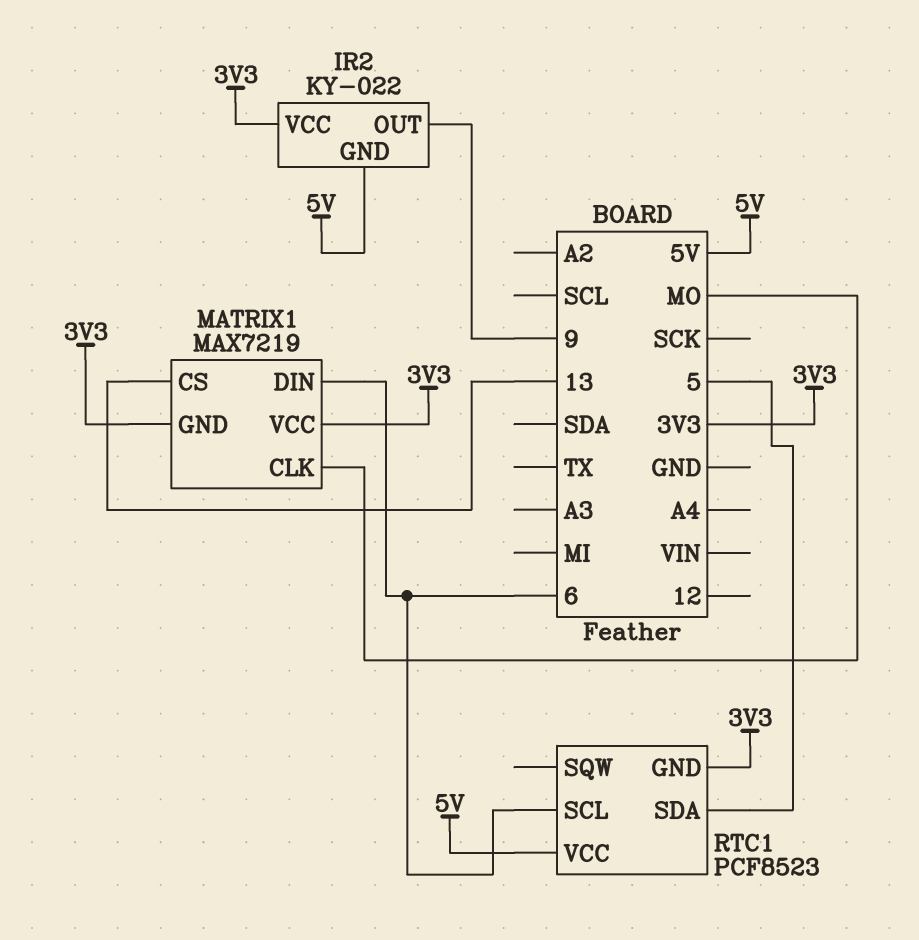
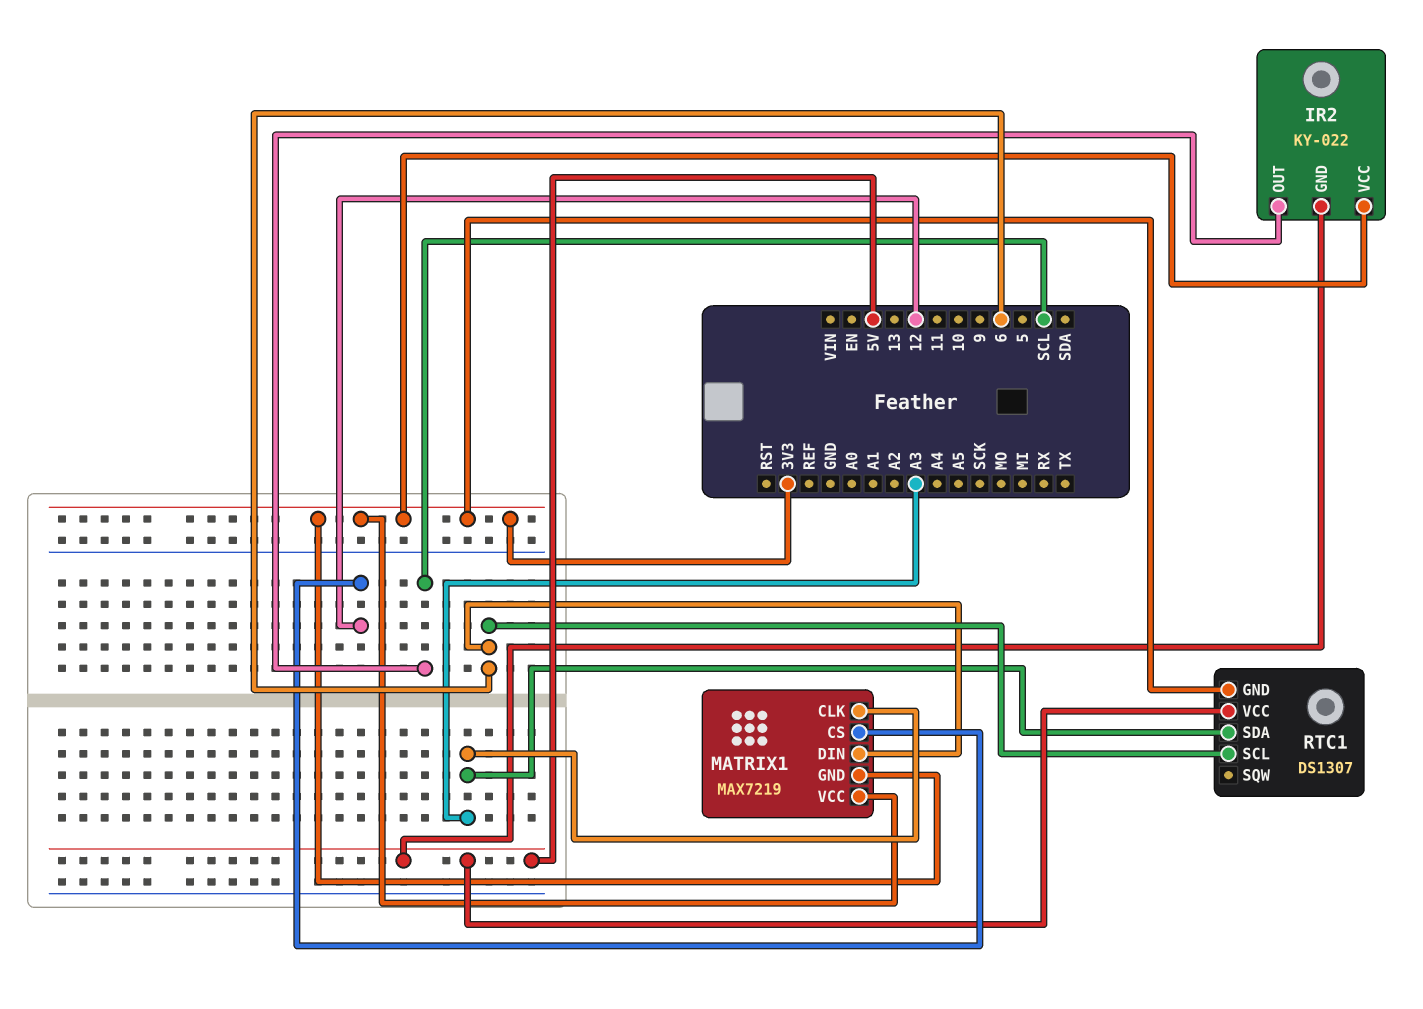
IR2 pin OUT: 9 -> SCL
MATRIX1 pin CLK: MO -> A3
MATRIX1 pin CS: 13 -> 12
RTC1: PCF8523 -> DS1307
RTC1 pin SDA: 5 -> A3

